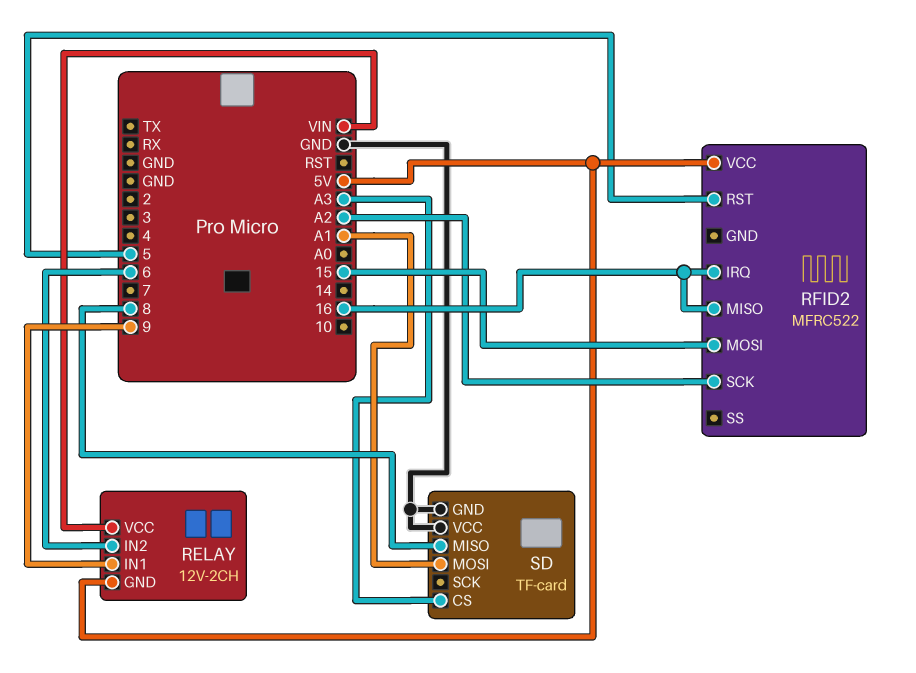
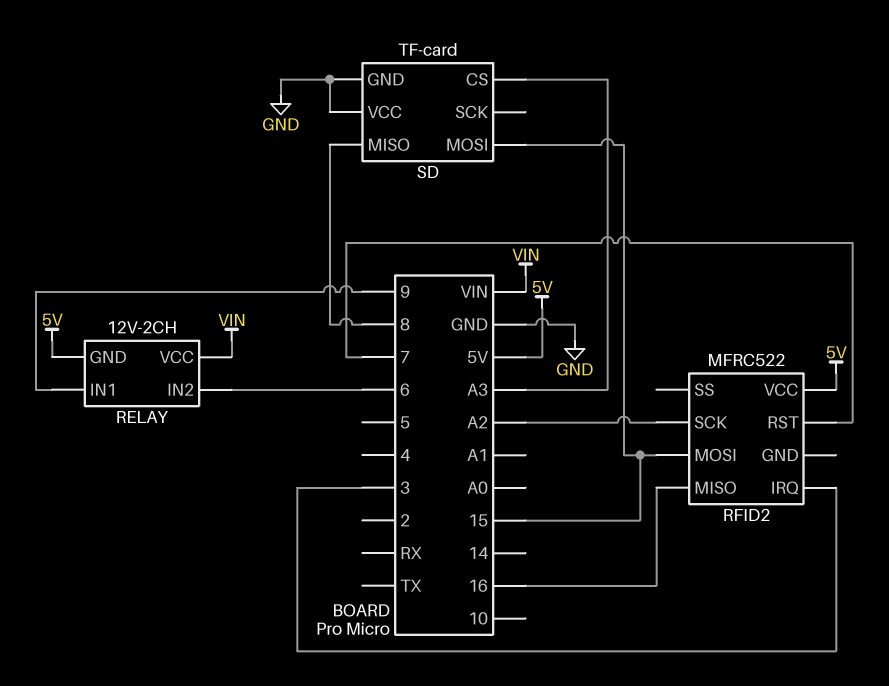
RFID2 pin IRQ: 16 -> 3
RFID2 pin RST: 5 -> 7
SD pin MOSI: A1 -> 15

